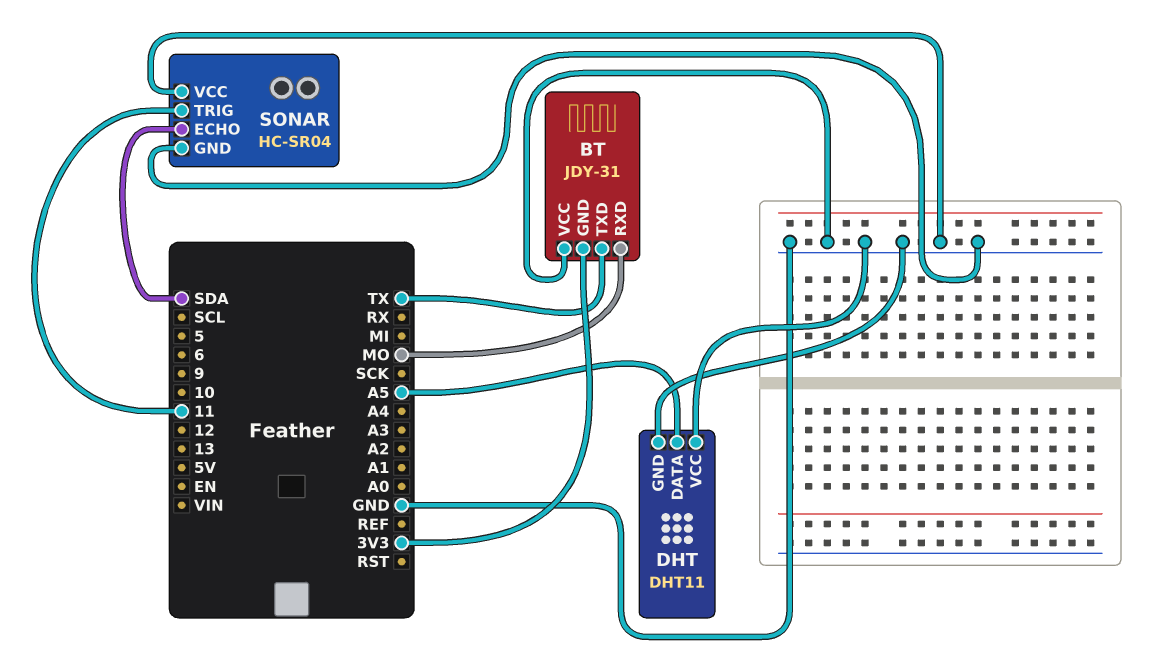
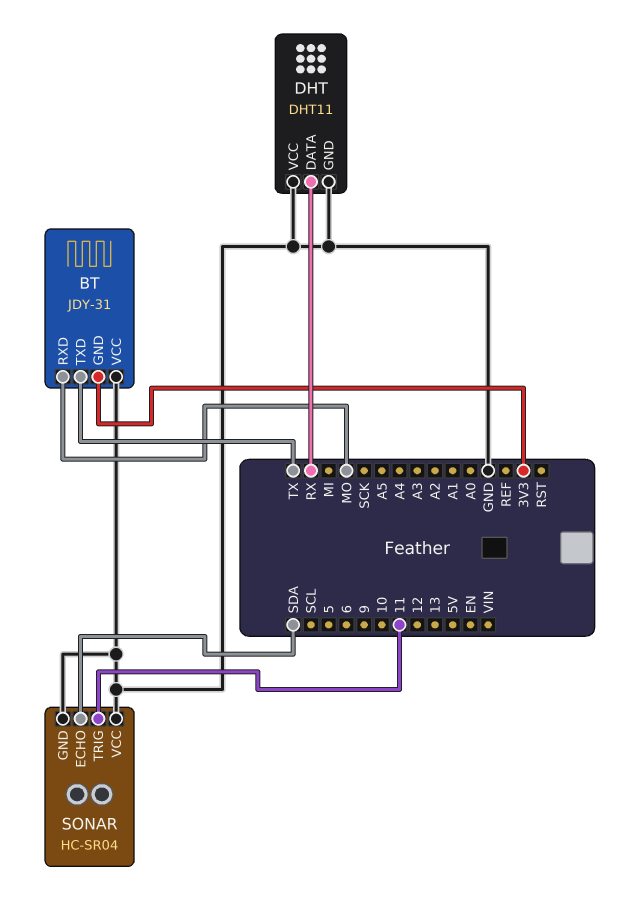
DHT pin DATA: A5 -> RX

